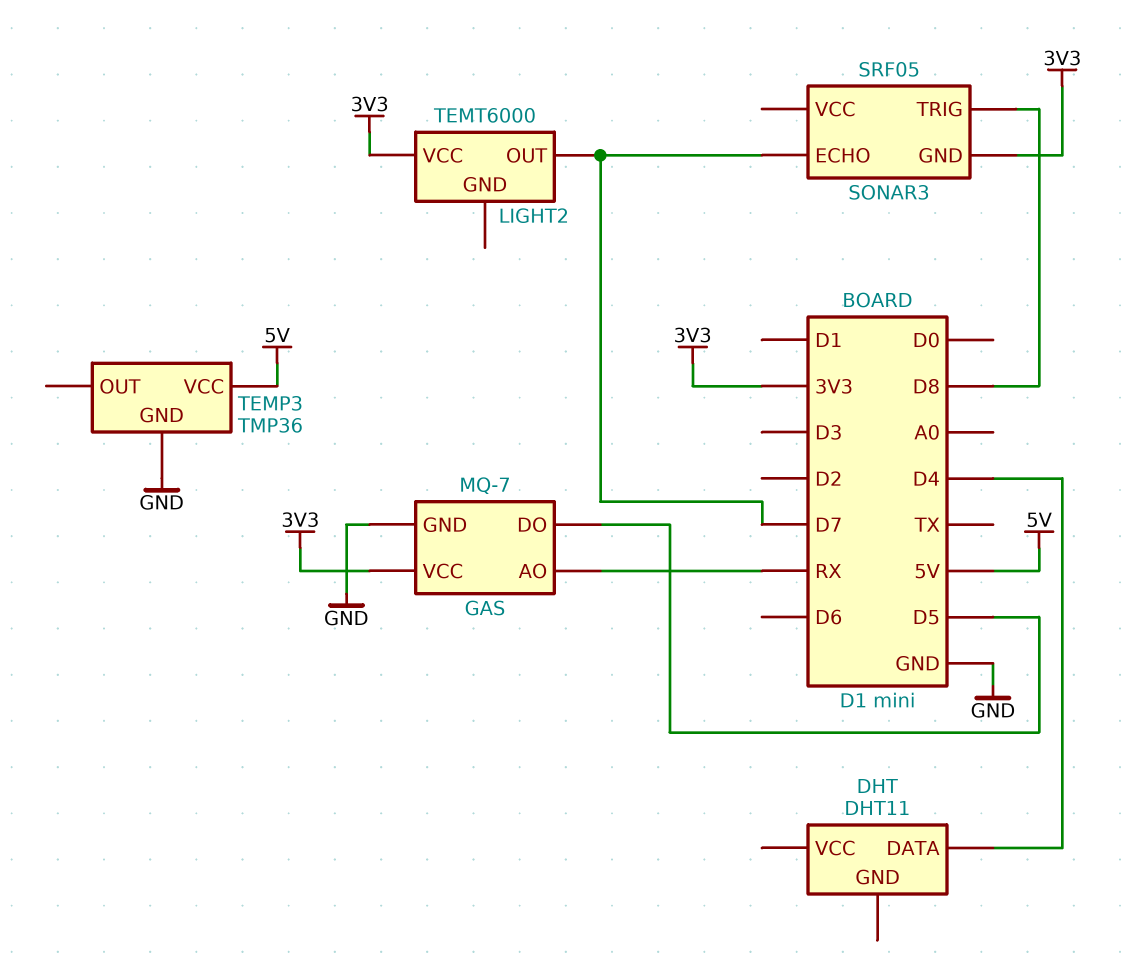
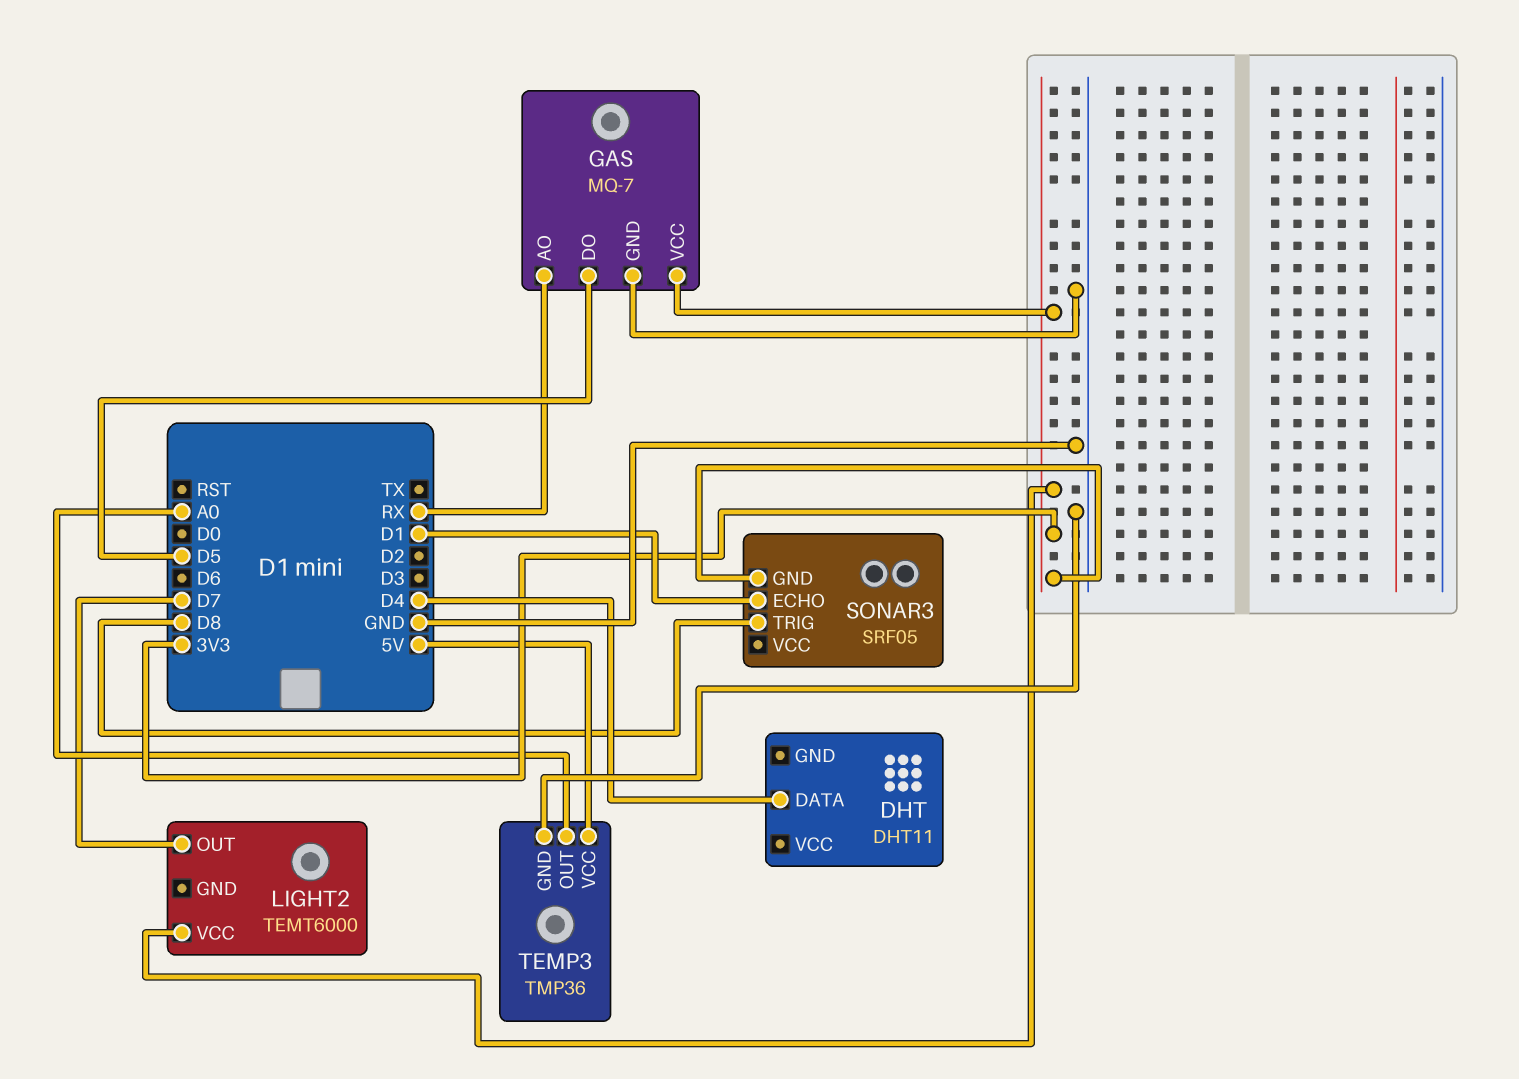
SONAR3 pin ECHO: D7 -> D1
TEMP3 pin OUT: none -> A0

